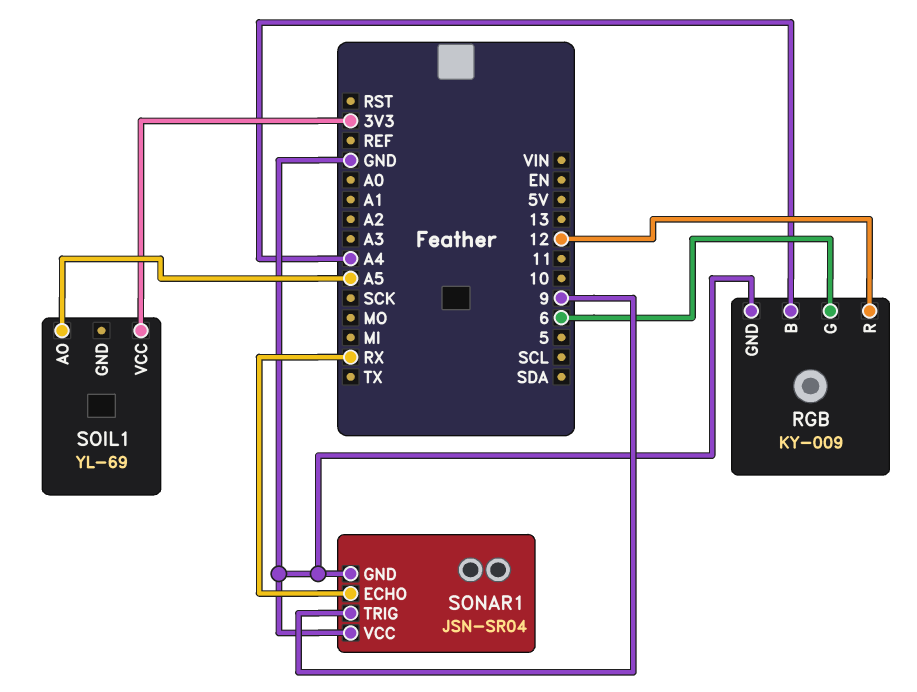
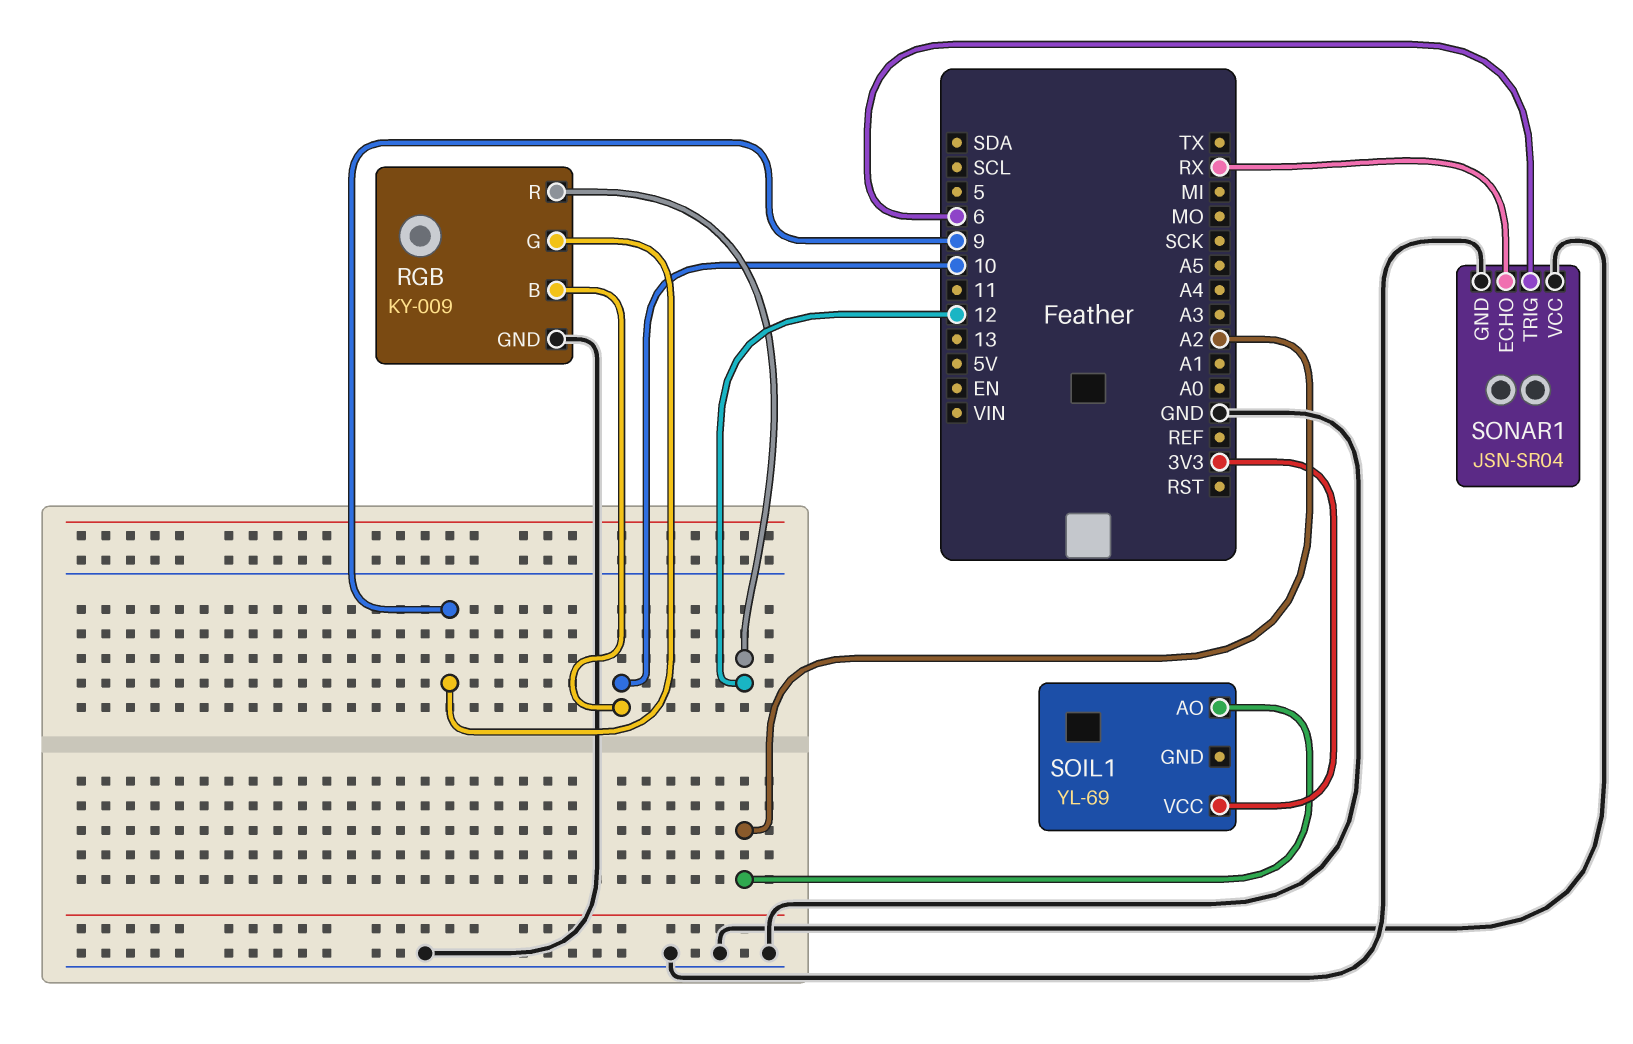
RGB pin B: A4 -> 10
RGB pin G: 6 -> 9
SOIL1 pin AO: A5 -> A2
SONAR1 pin TRIG: 9 -> 6

